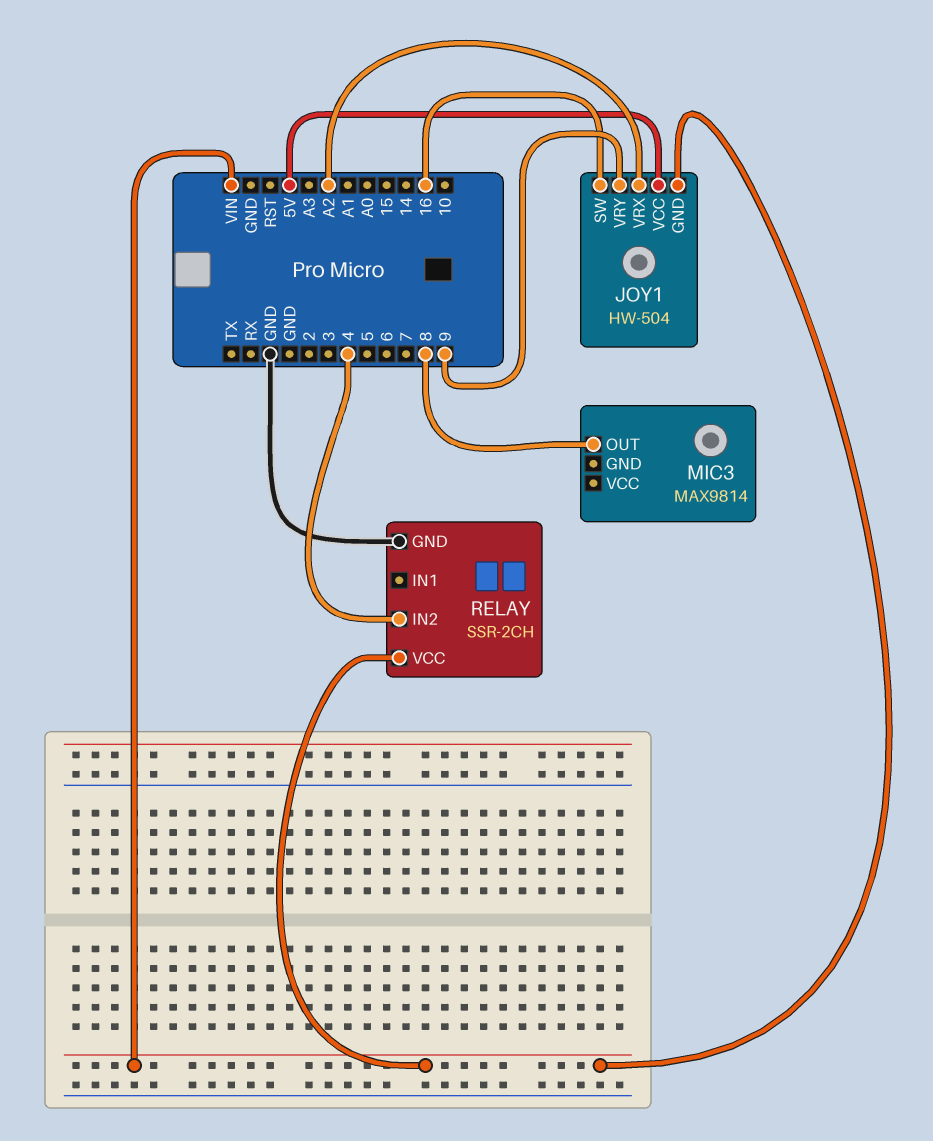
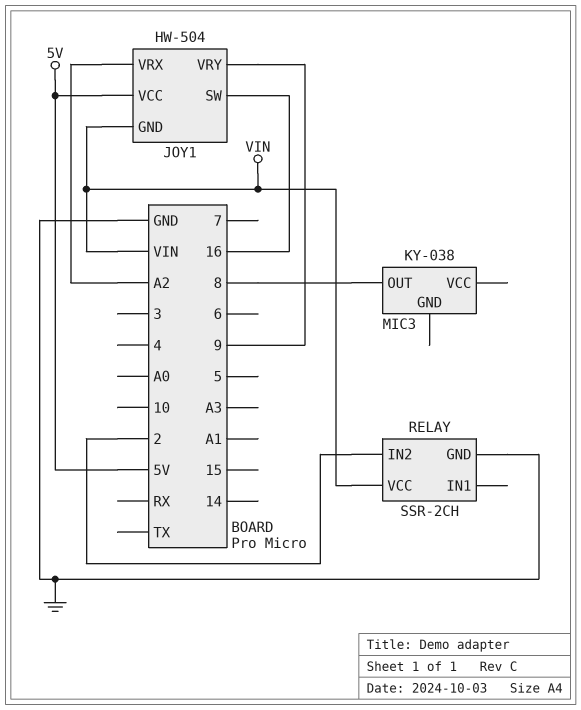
MIC3: MAX9814 -> KY-038
RELAY pin IN2: 4 -> 2

